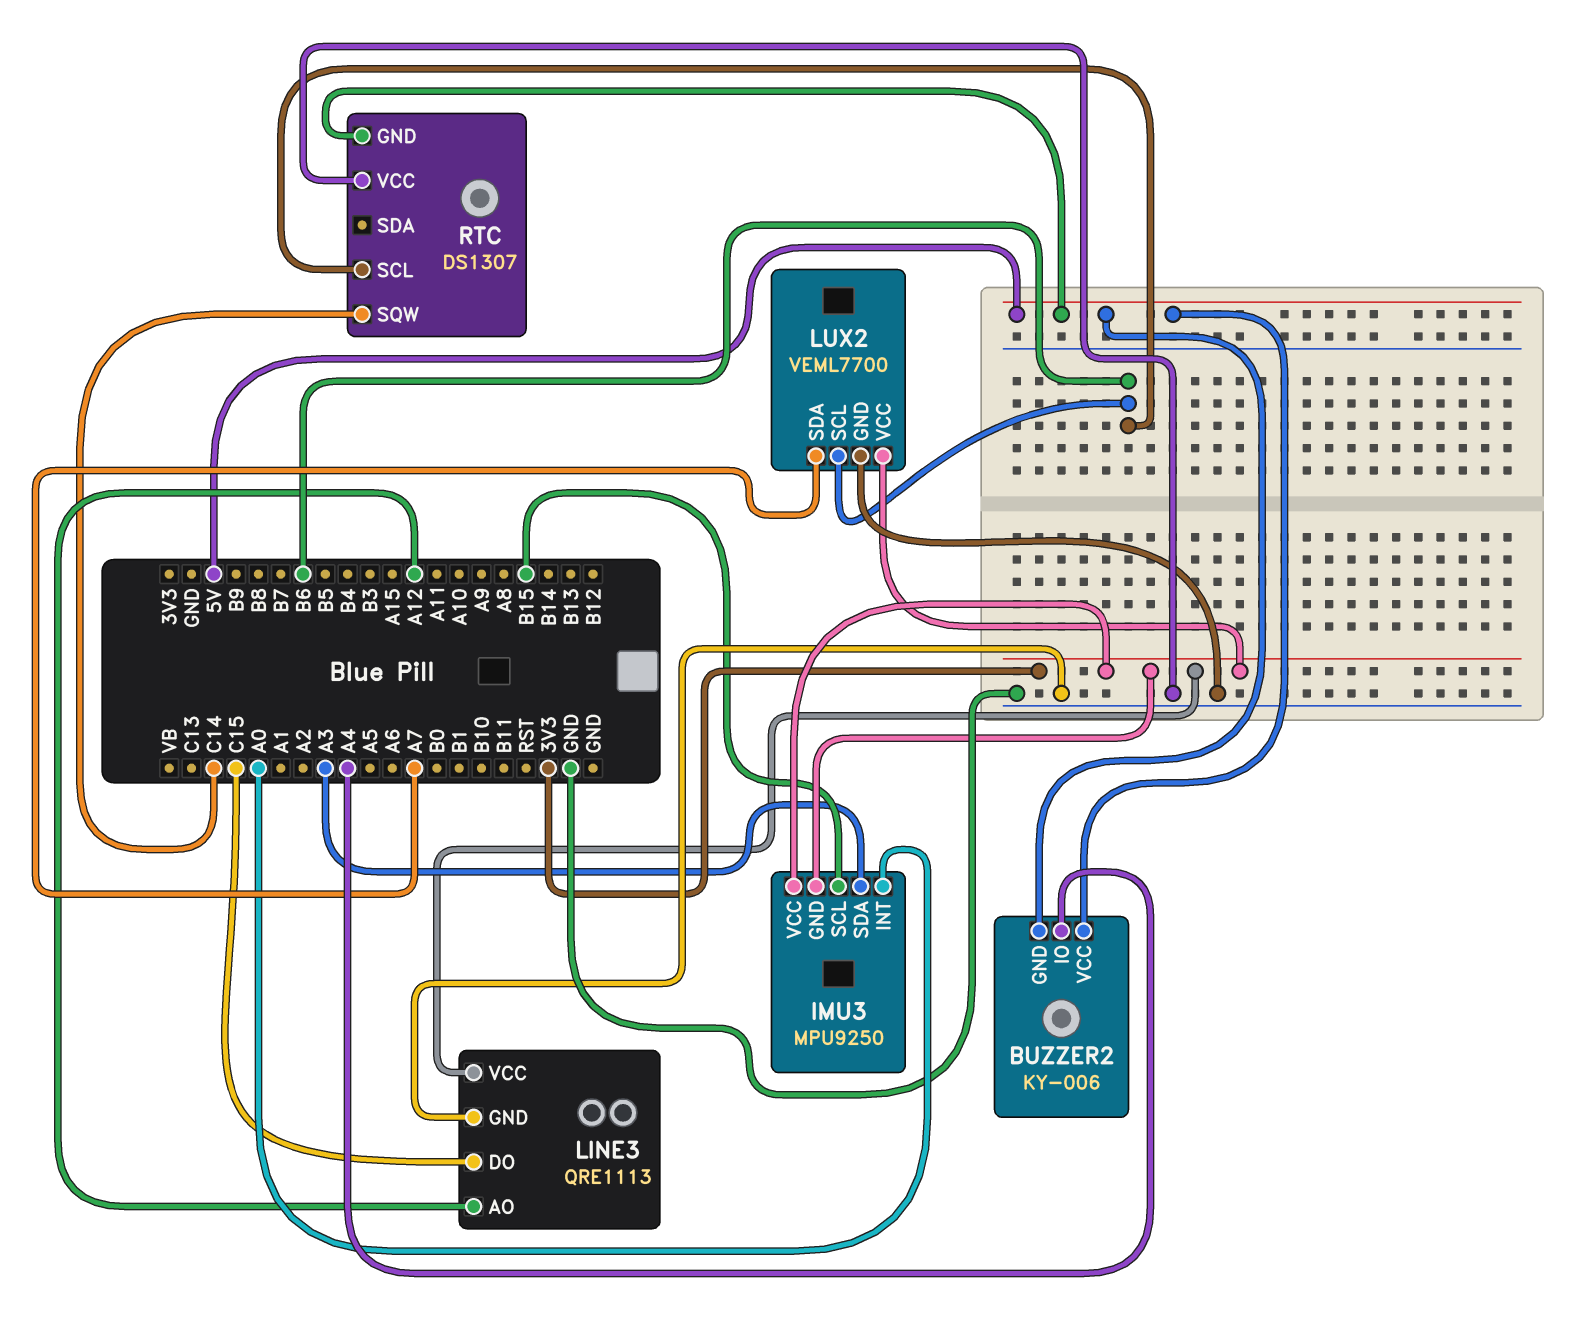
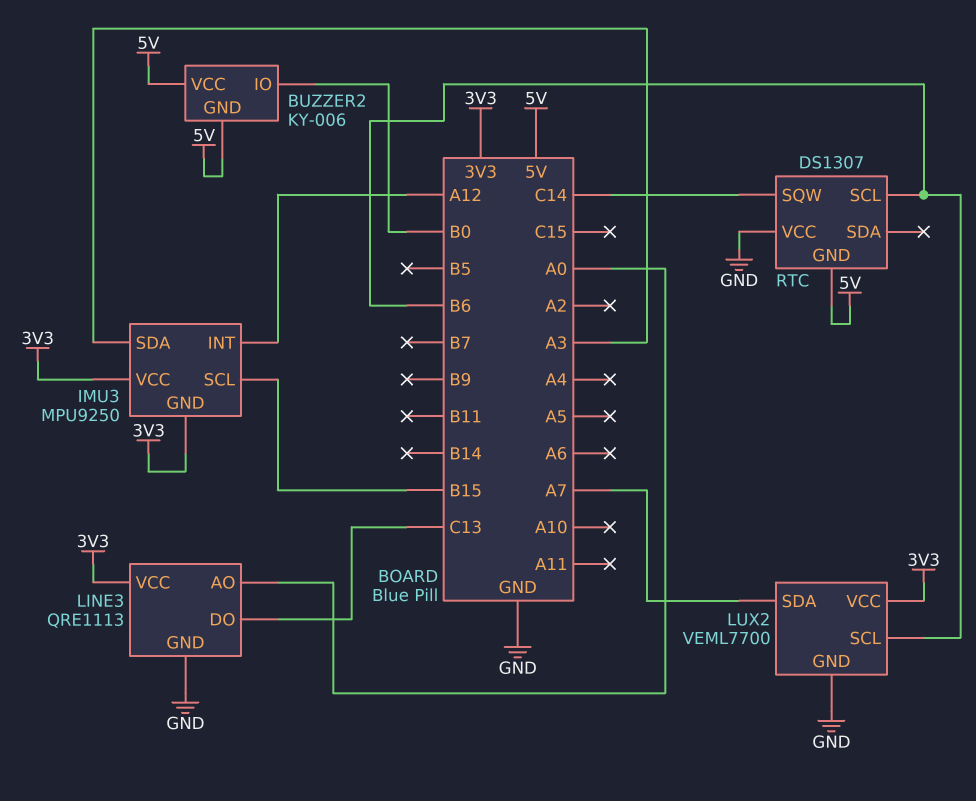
BUZZER2 pin IO: A4 -> B0
IMU3 pin INT: A0 -> A12
LINE3 pin AO: A12 -> A0
LINE3 pin DO: C15 -> C13

